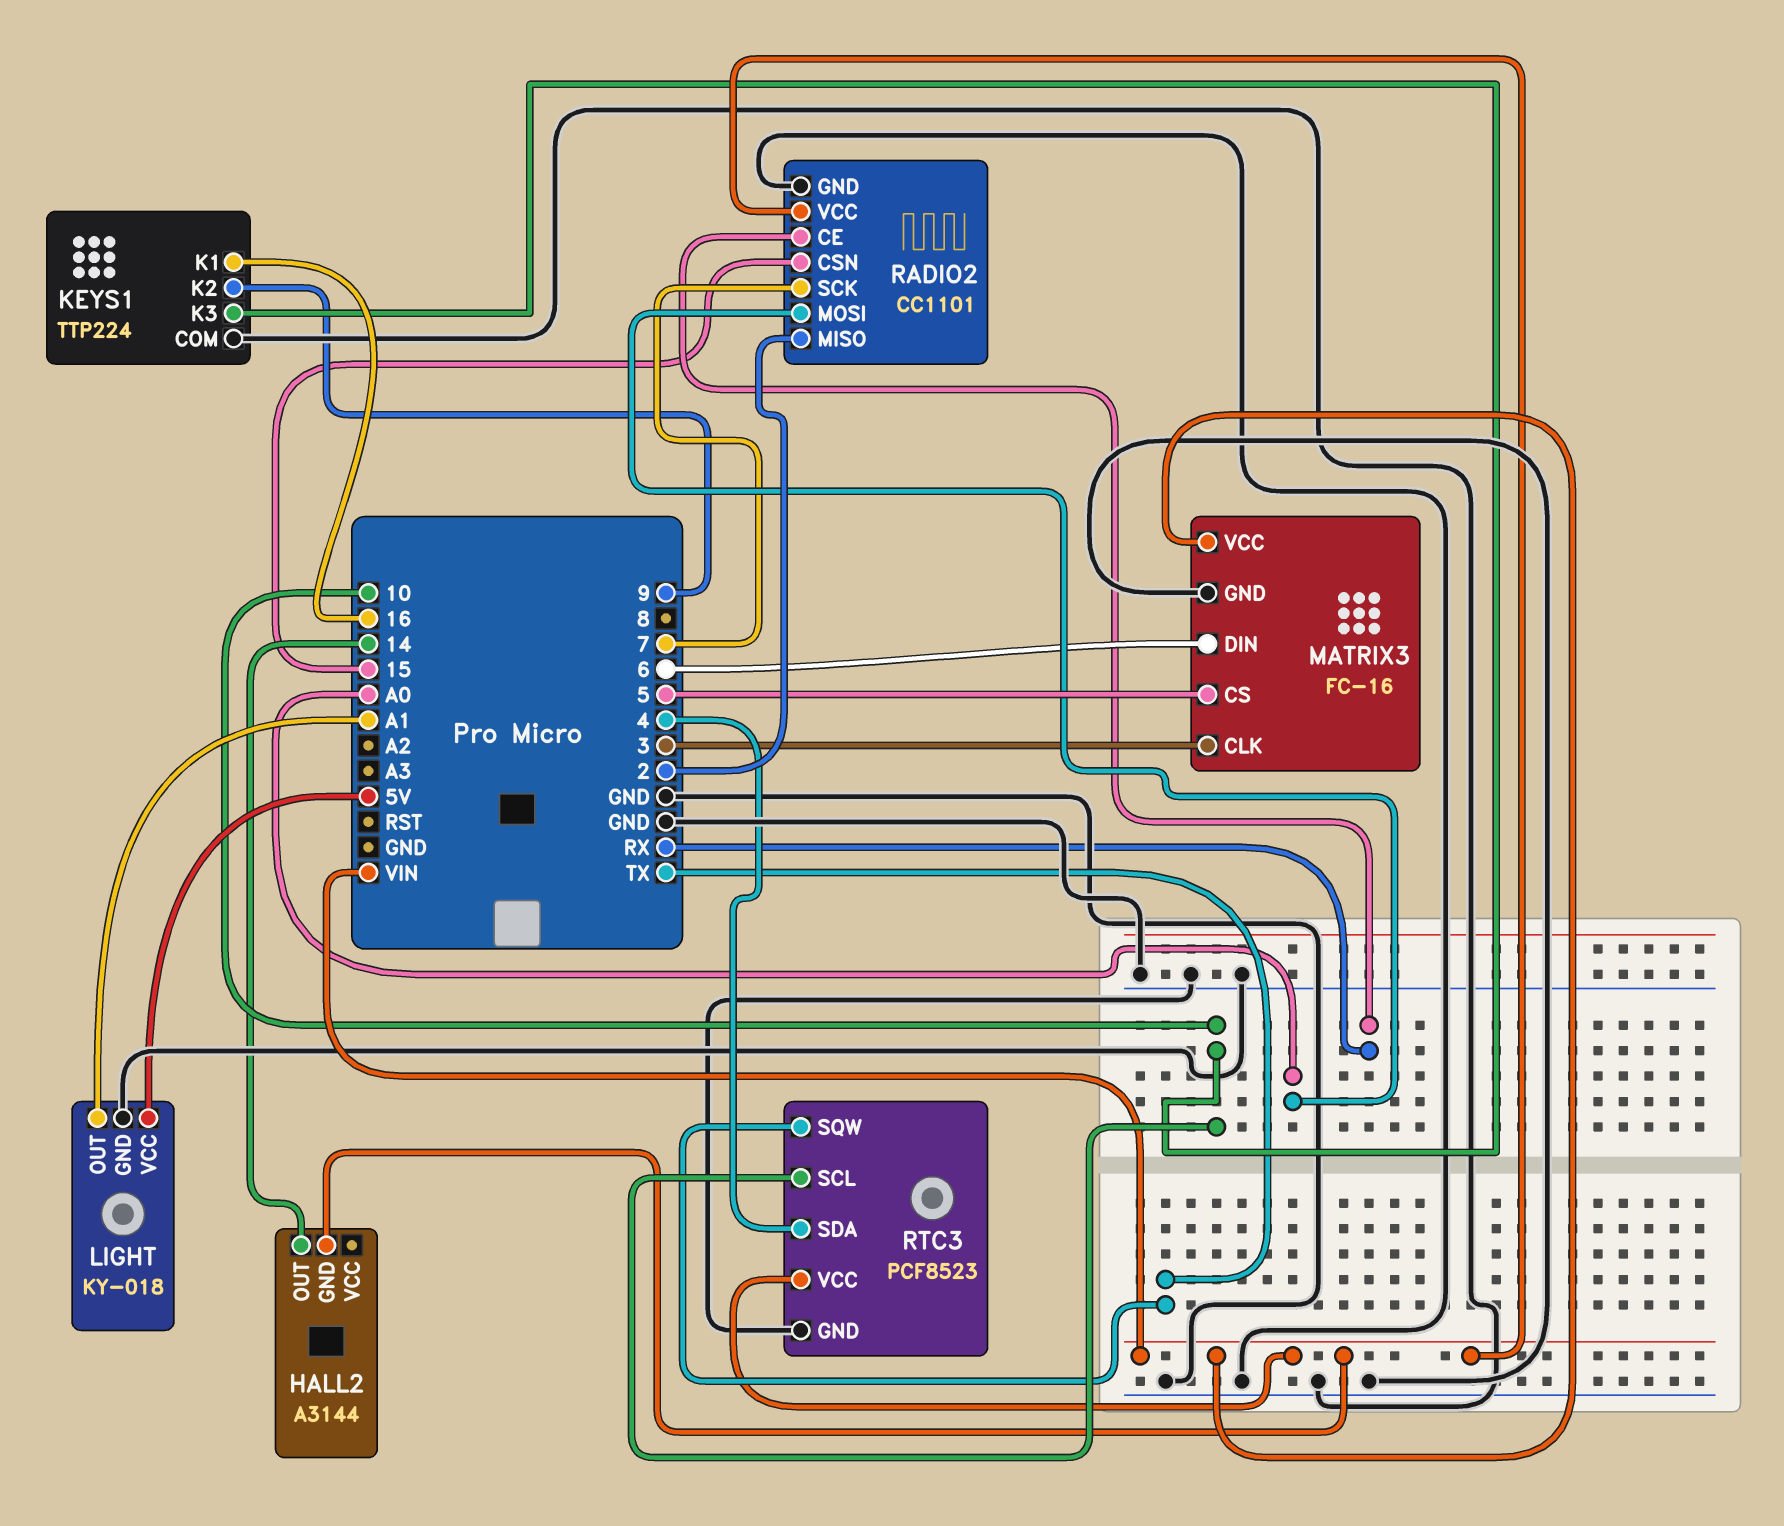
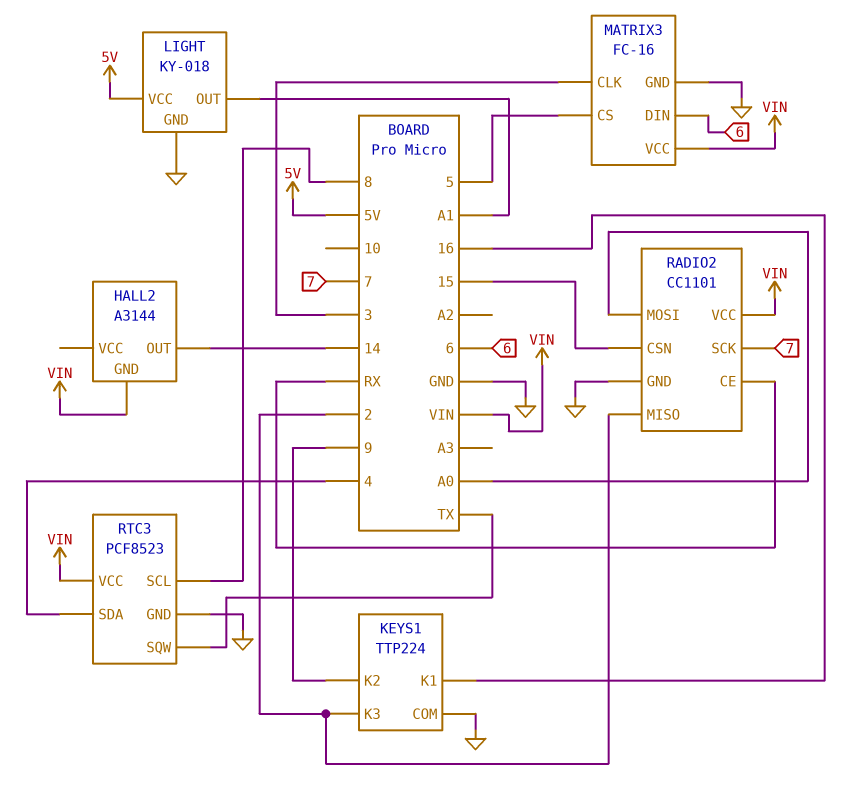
KEYS1 pin K3: 10 -> 2
RTC3 pin SCL: 10 -> 8

